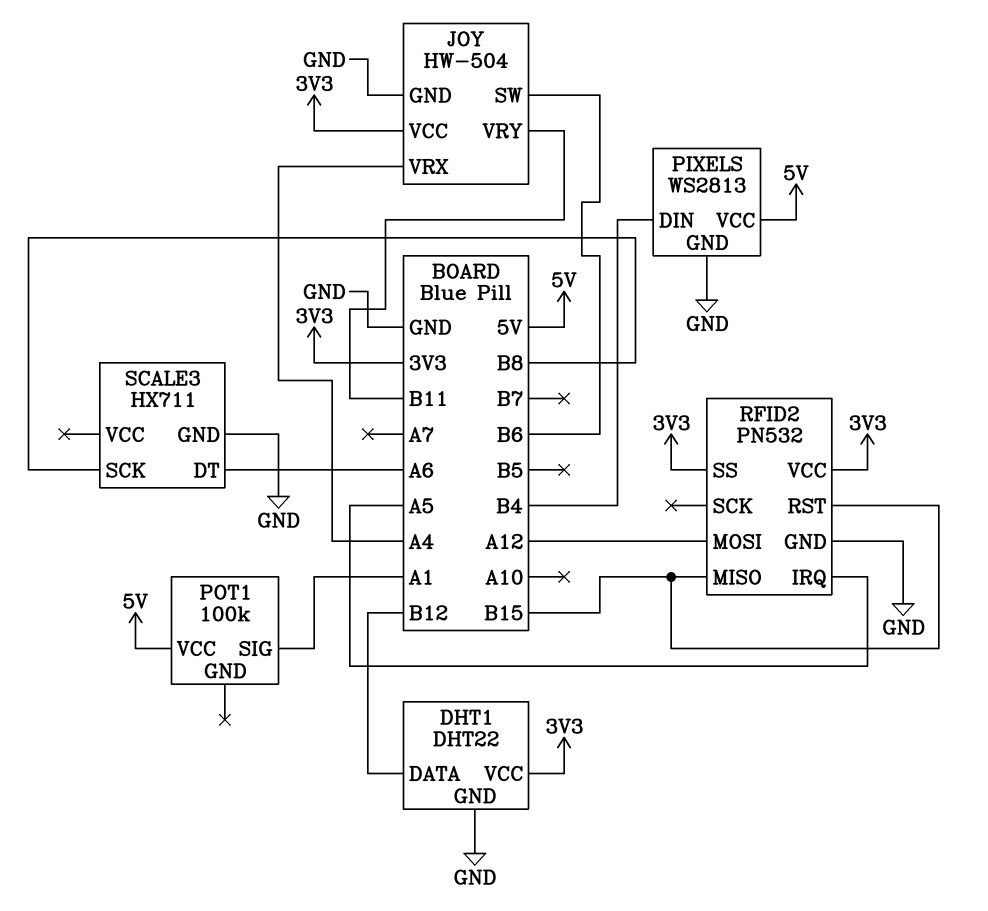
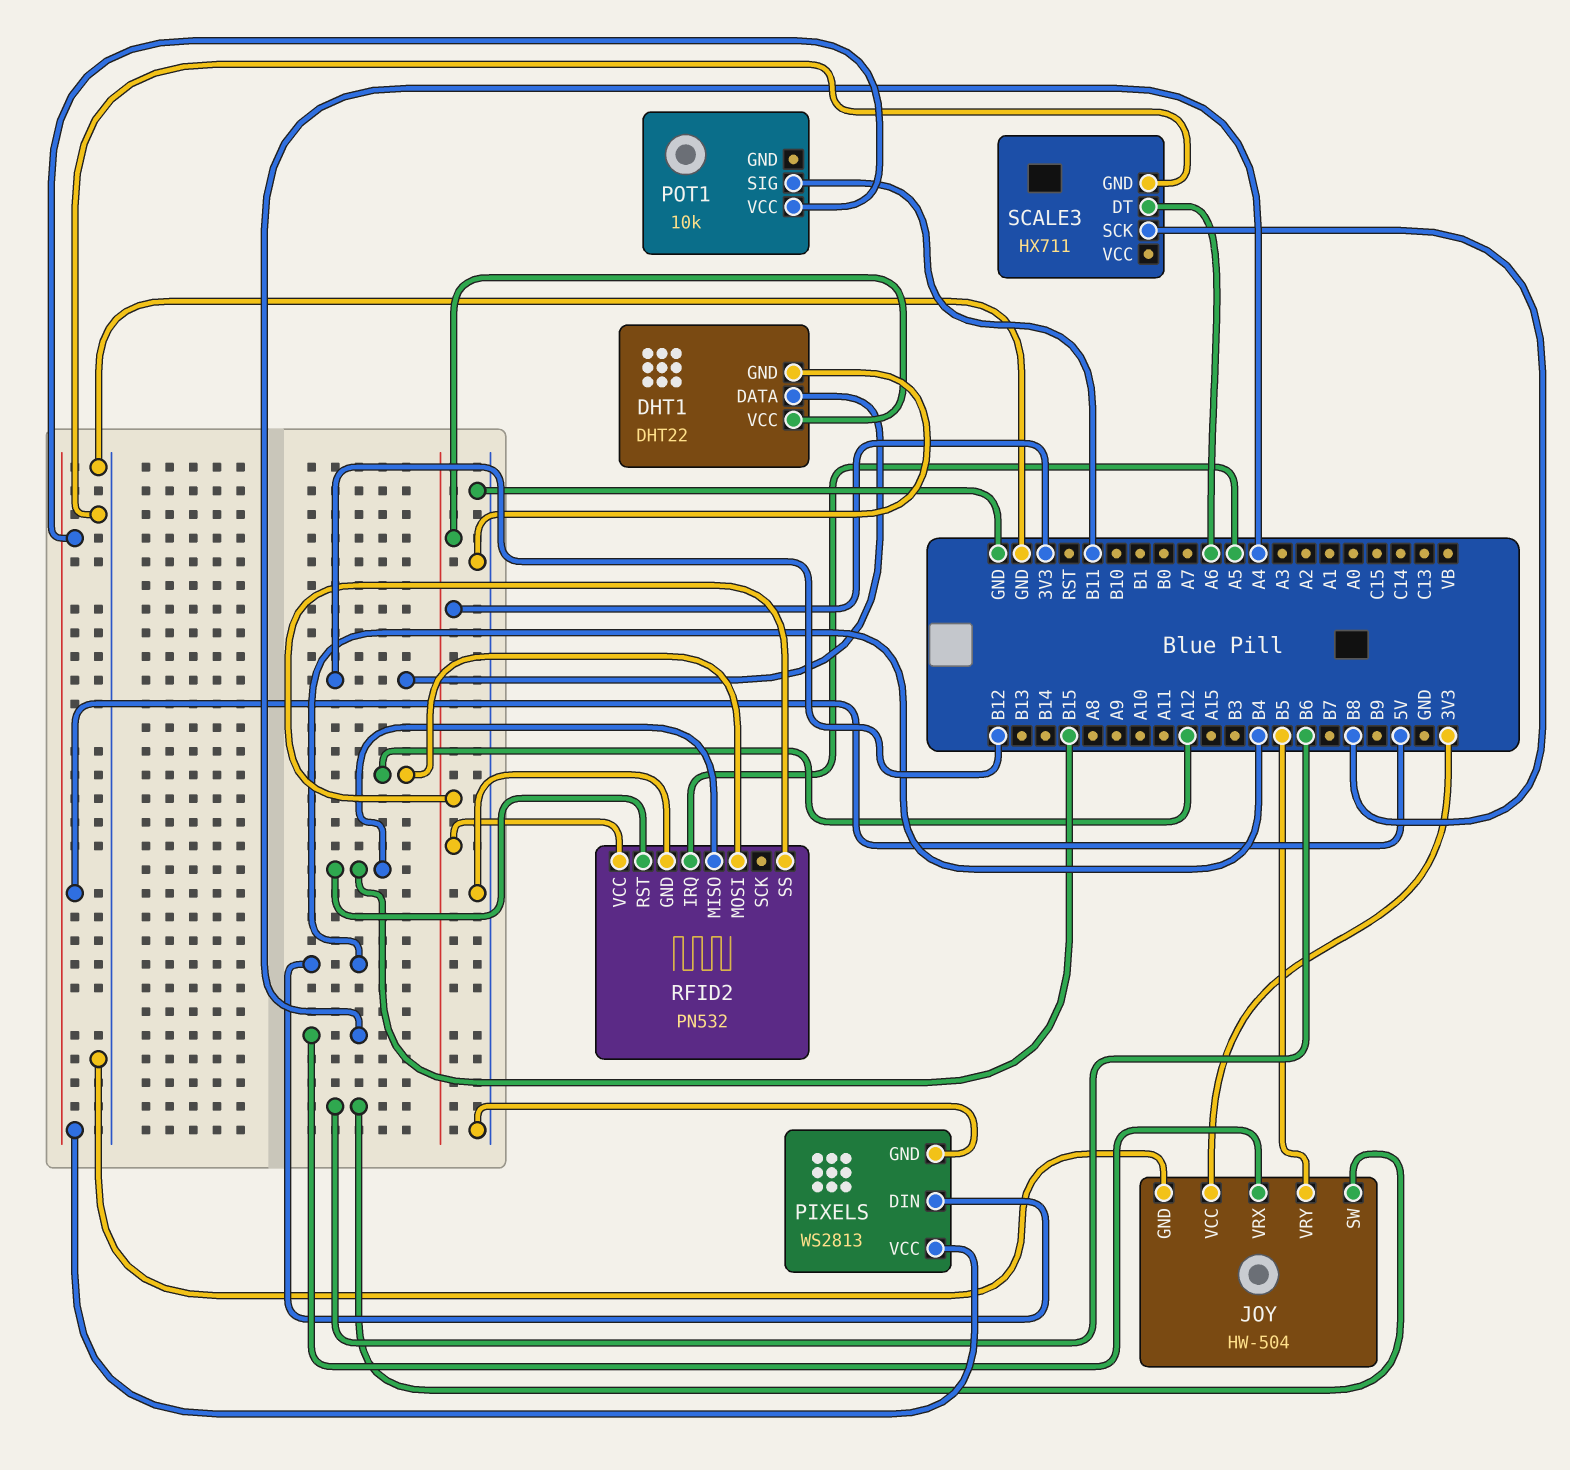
JOY pin VRY: B11 -> B5
POT1: 100k -> 10k
POT1 pin SIG: A1 -> B11

